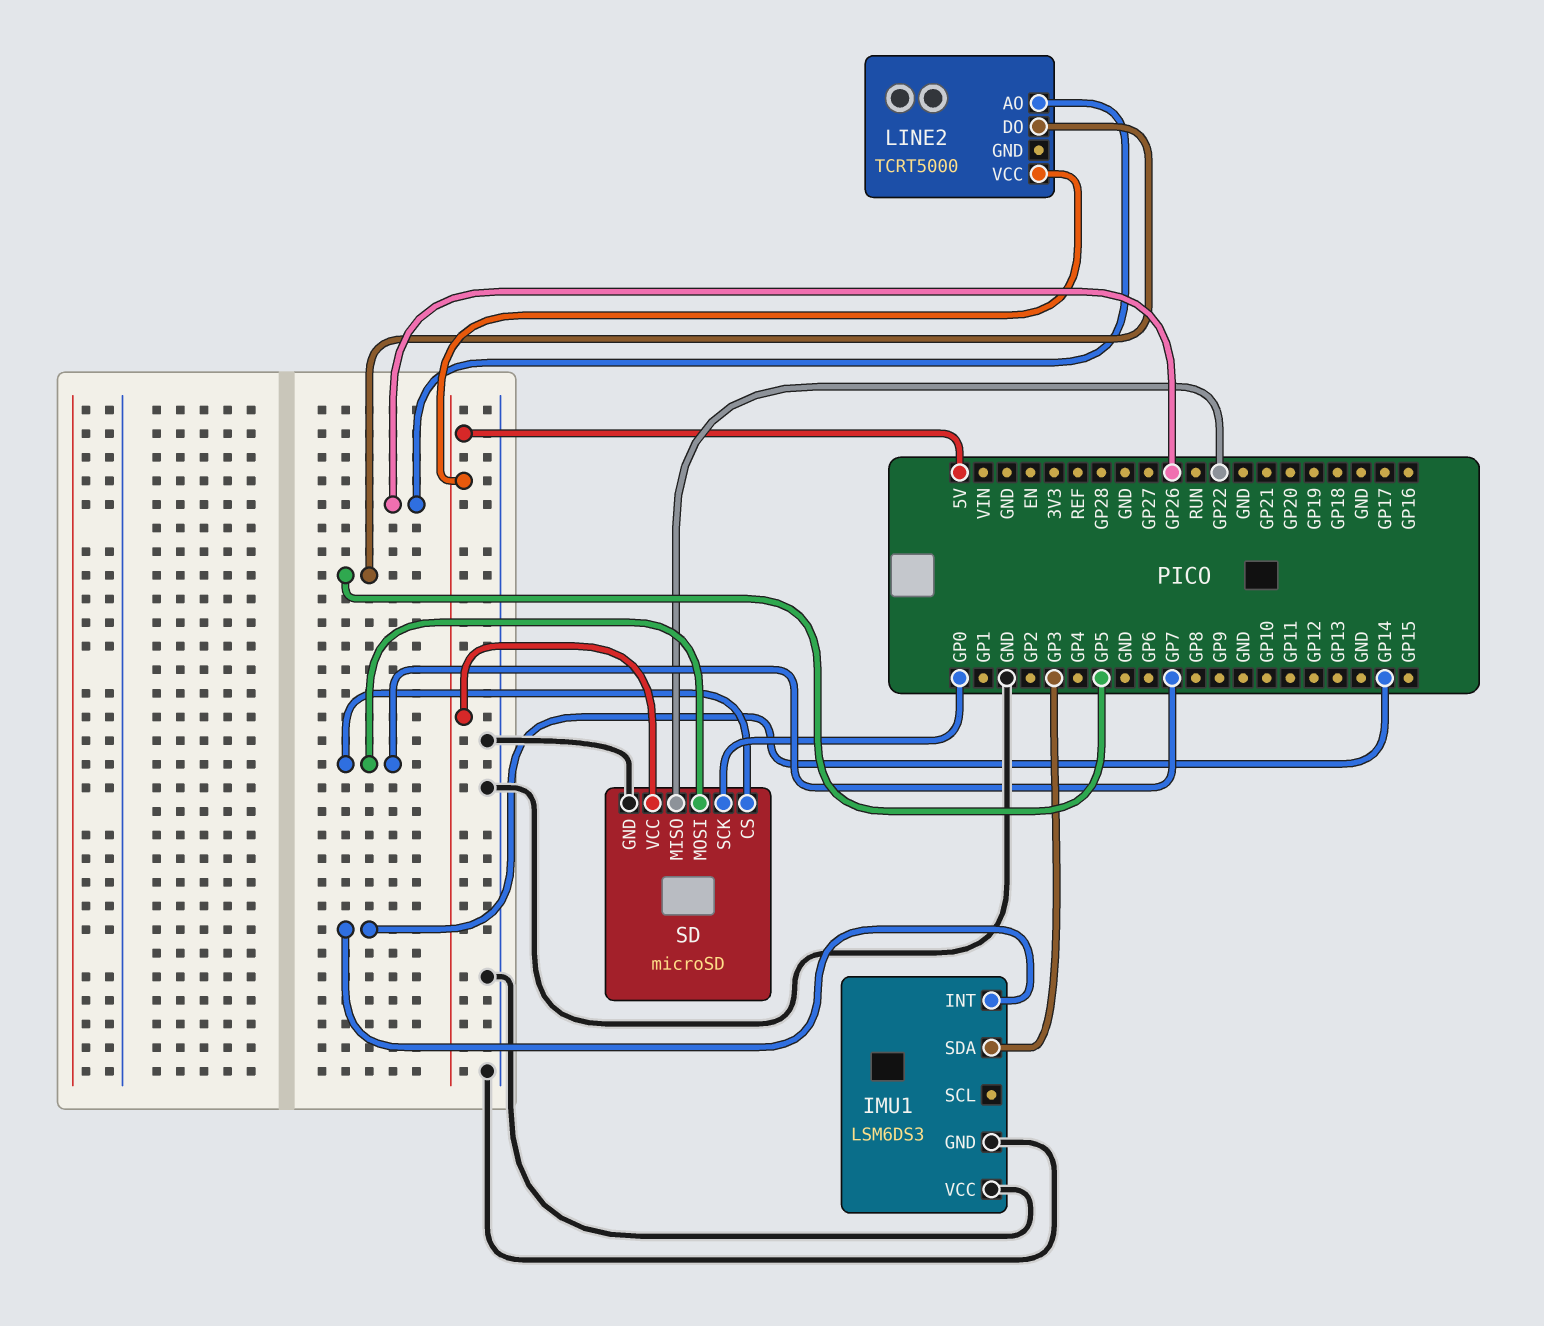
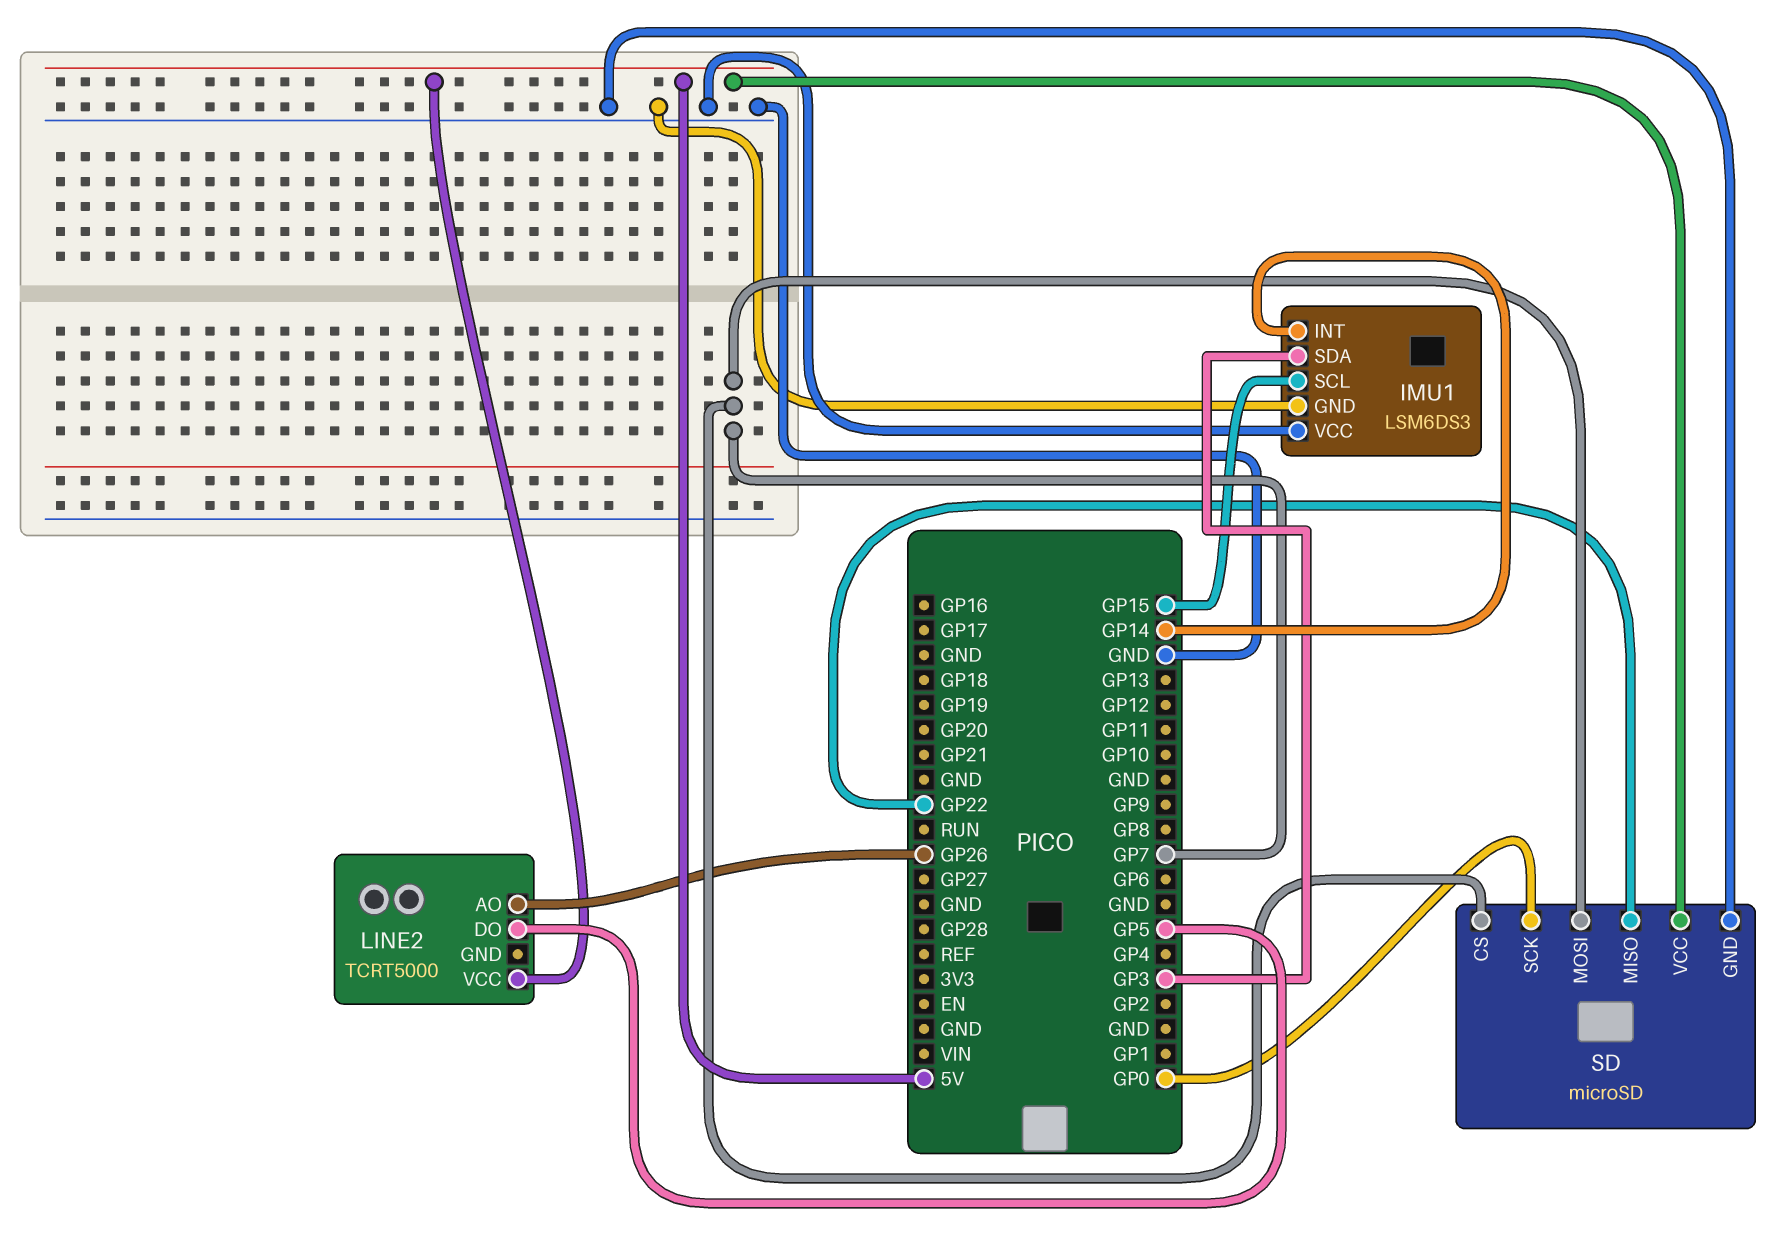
IMU1 pin SCL: none -> GP15

